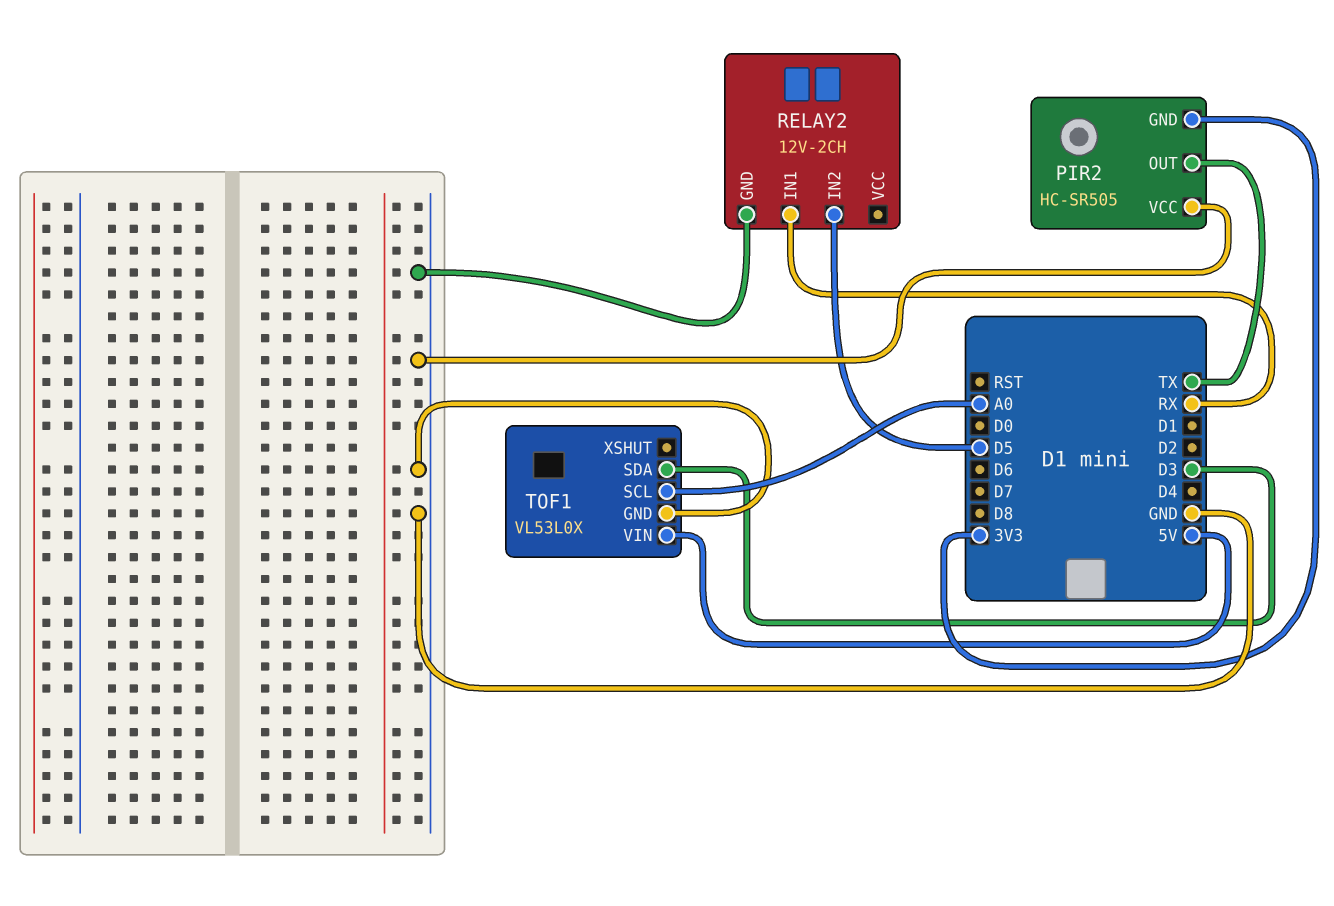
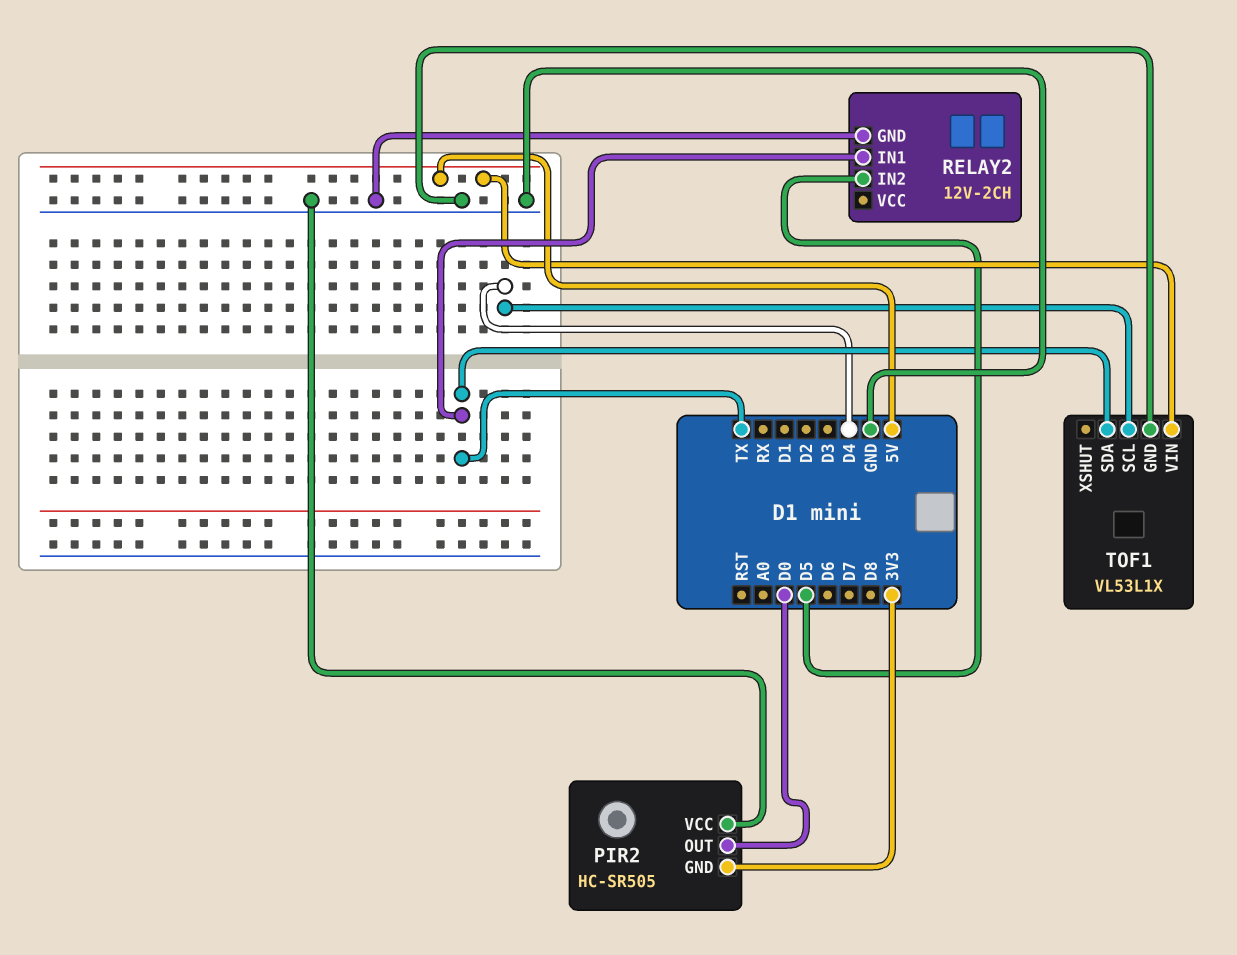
PIR2 pin OUT: TX -> D0
RELAY2 pin IN1: RX -> TX
TOF1: VL53L0X -> VL53L1X
TOF1 pin SCL: A0 -> D4
TOF1 pin SDA: D3 -> TX

